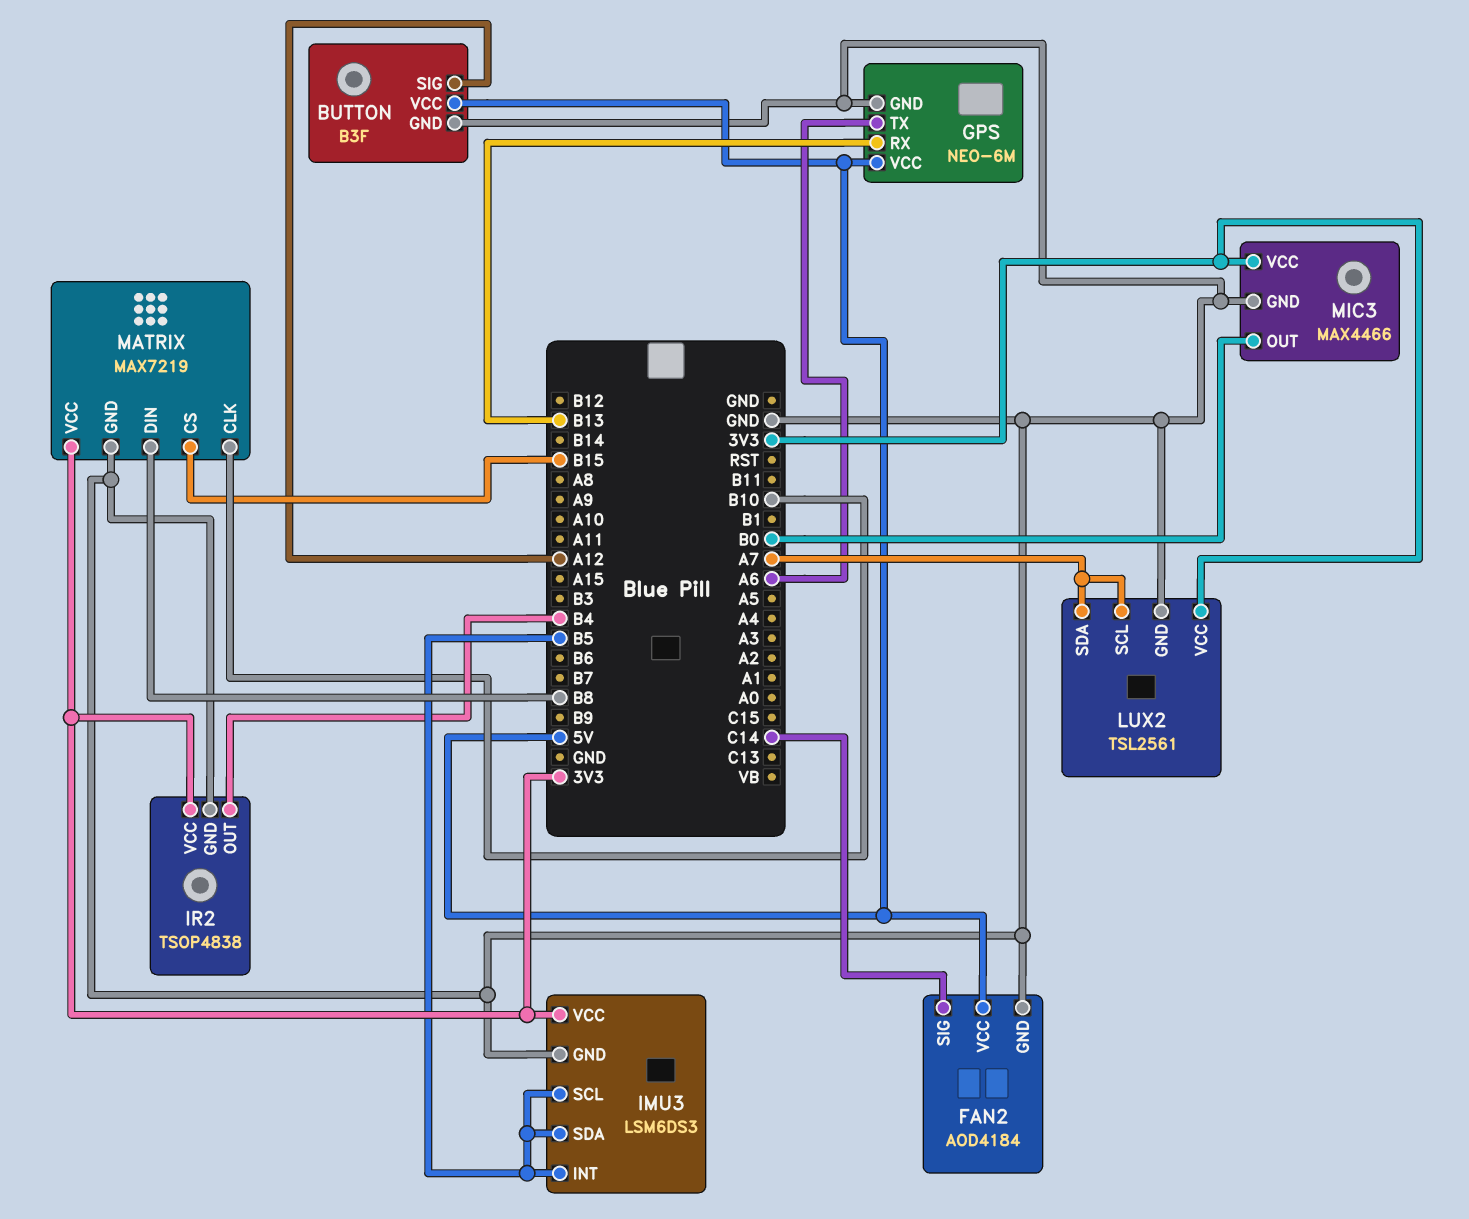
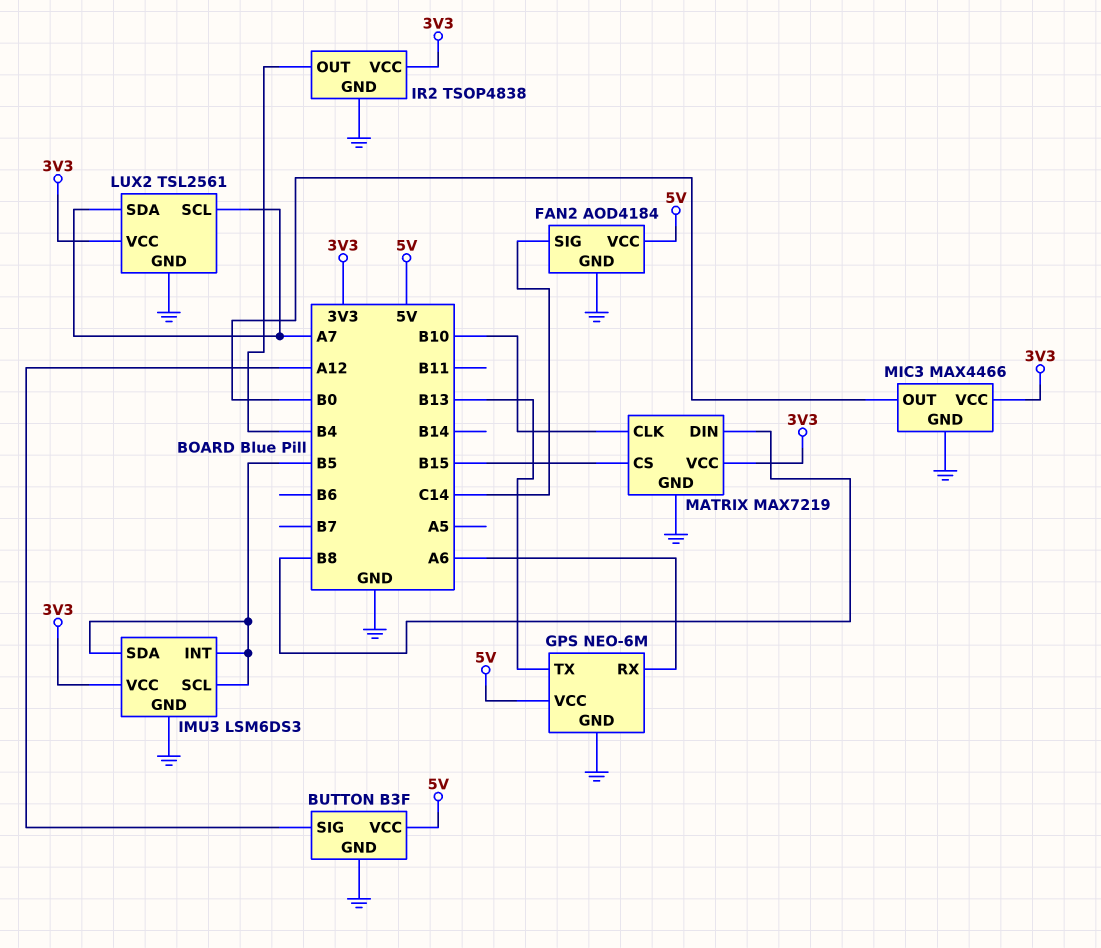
GPS pin RX: B13 -> A6
GPS pin TX: A6 -> B13

